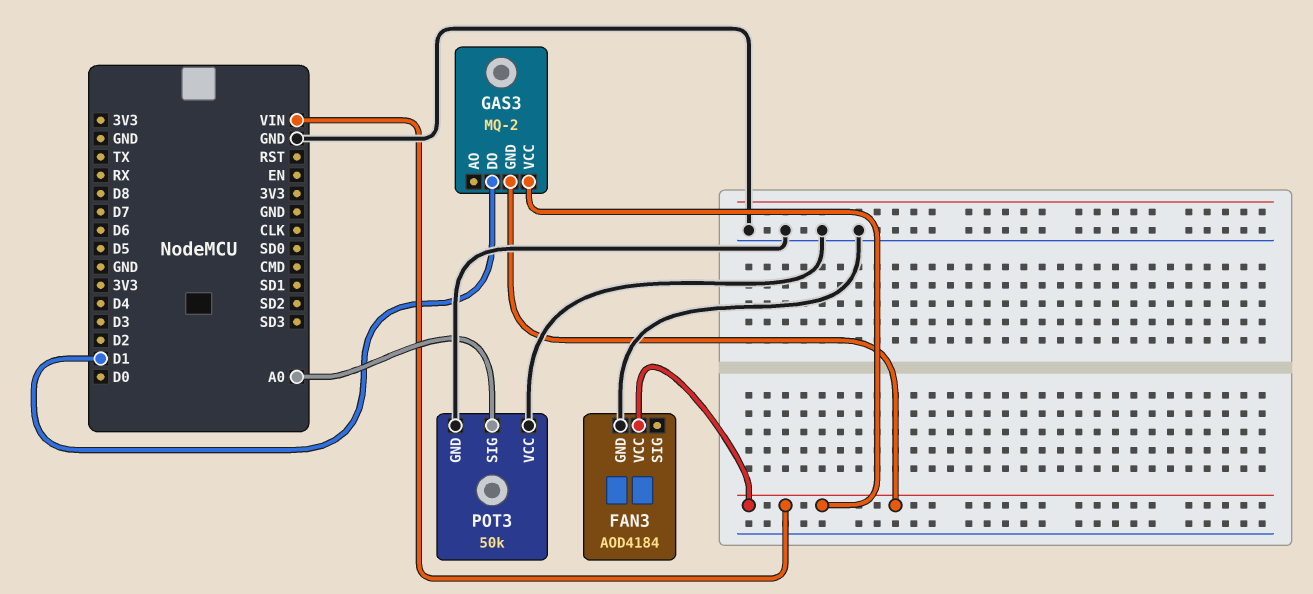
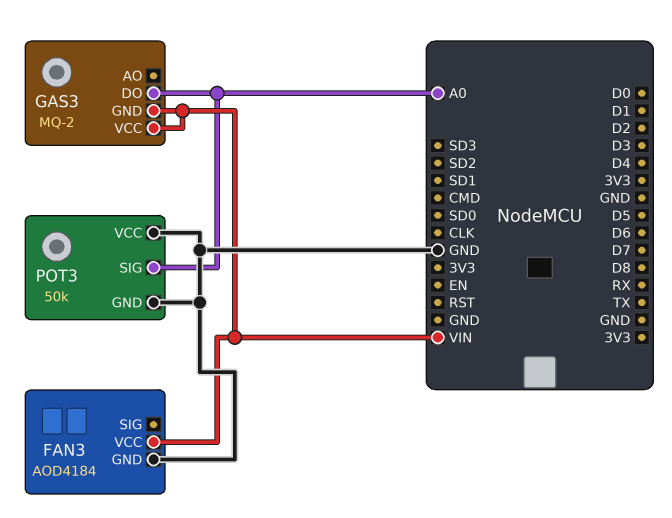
GAS3 pin DO: D1 -> A0

